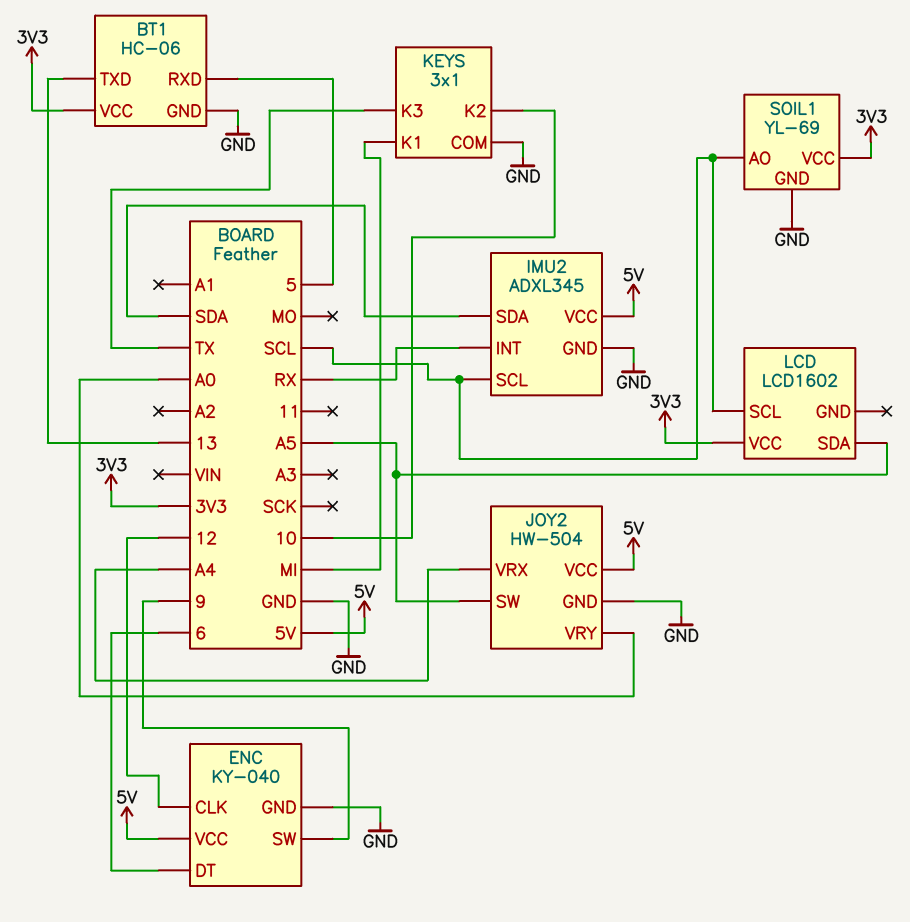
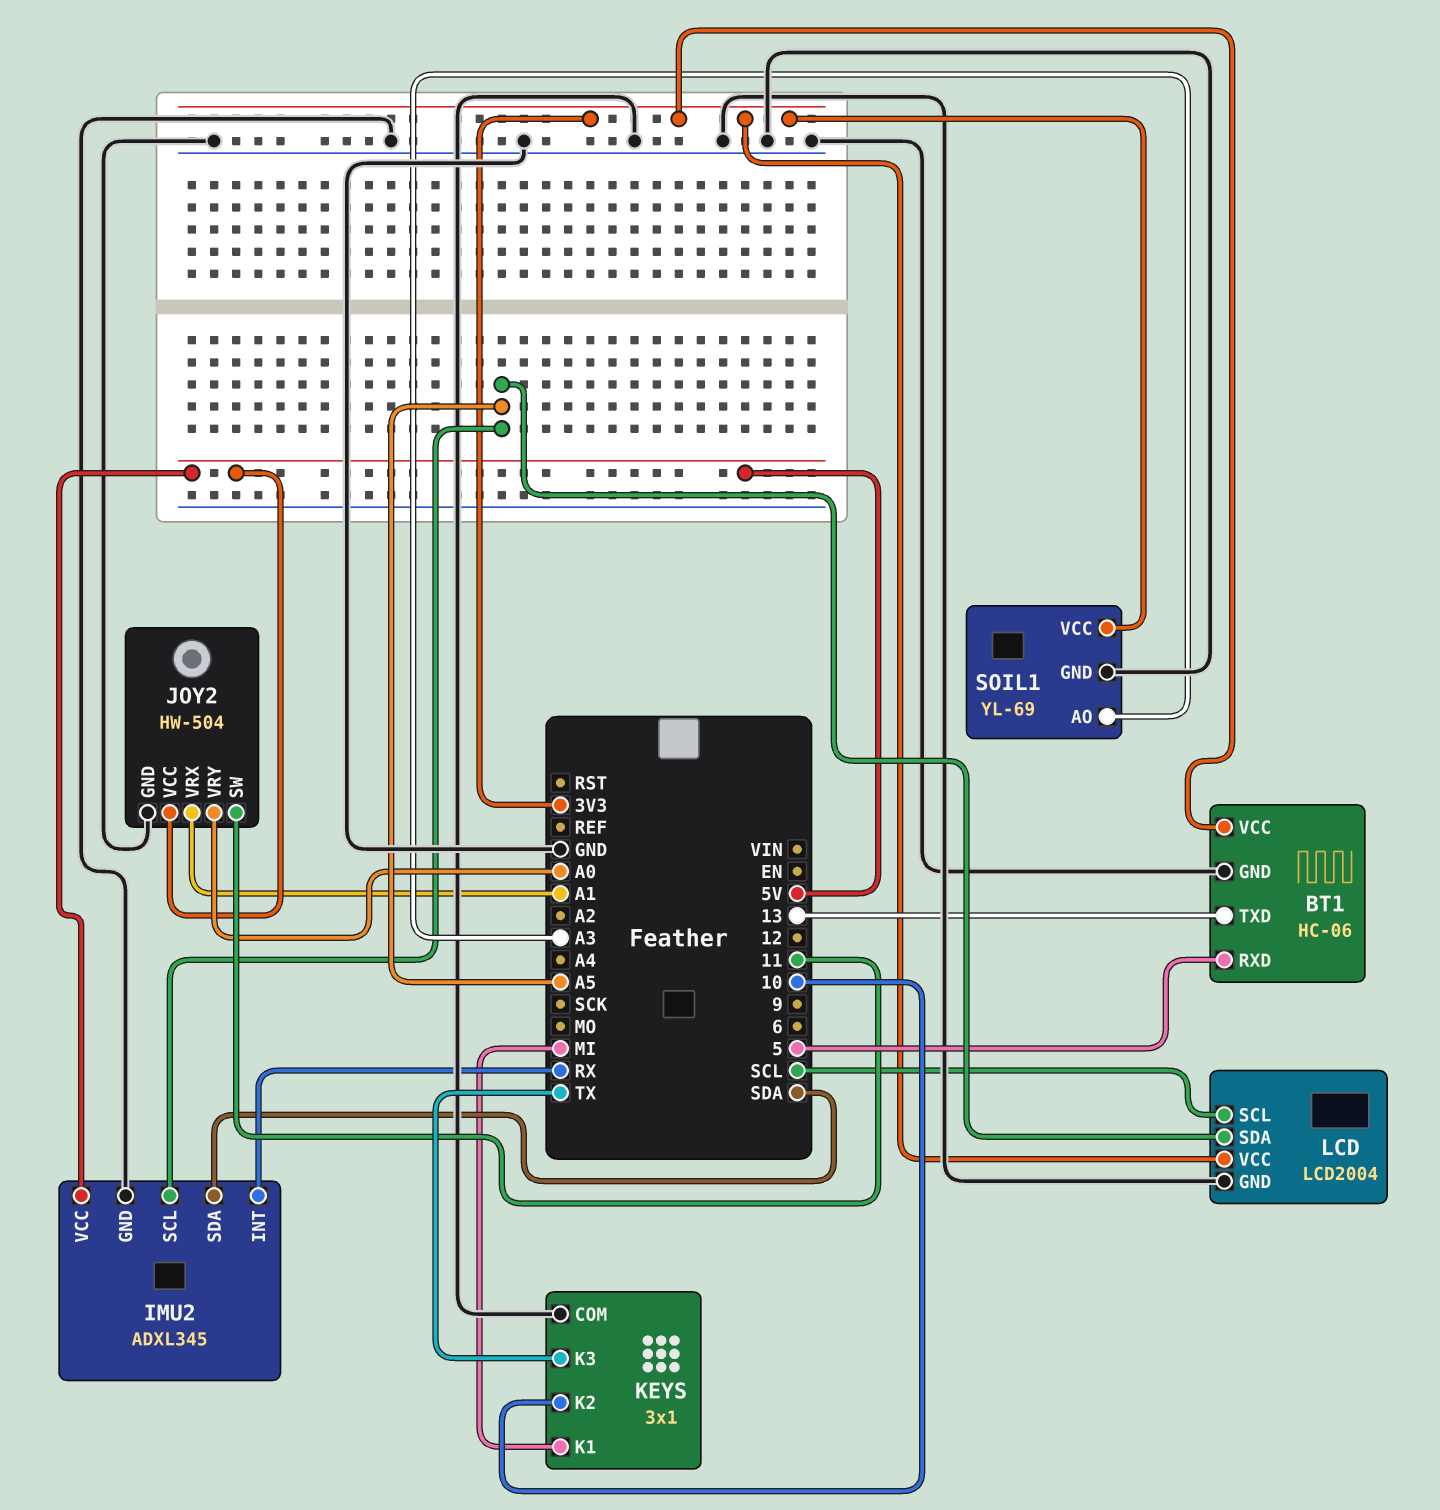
ENC: KY-040 -> none
ENC pin CLK: 12 -> none
ENC pin DT: 6 -> none
ENC pin GND: GND -> none
ENC pin SW: 9 -> none
ENC pin VCC: 5V -> none
IMU2 pin SCL: SCL -> A5
JOY2 pin SW: A5 -> 11
JOY2 pin VRX: A4 -> A1
LCD: LCD1602 -> LCD2004
LCD pin GND: none -> GND
SOIL1 pin AO: SCL -> A3

